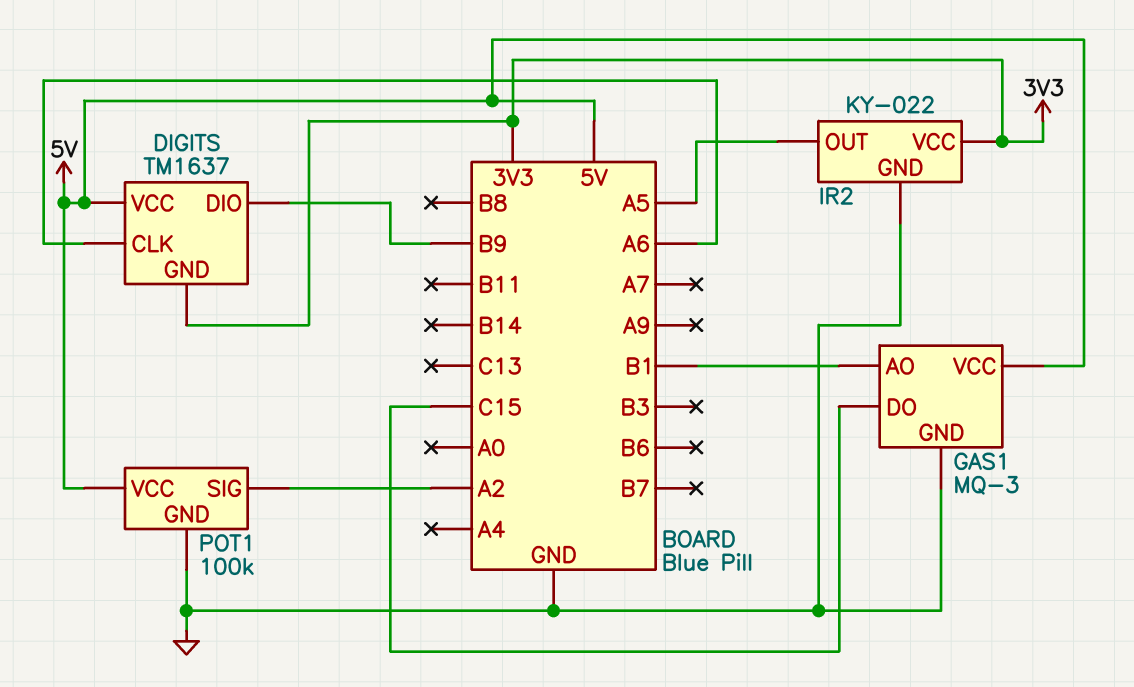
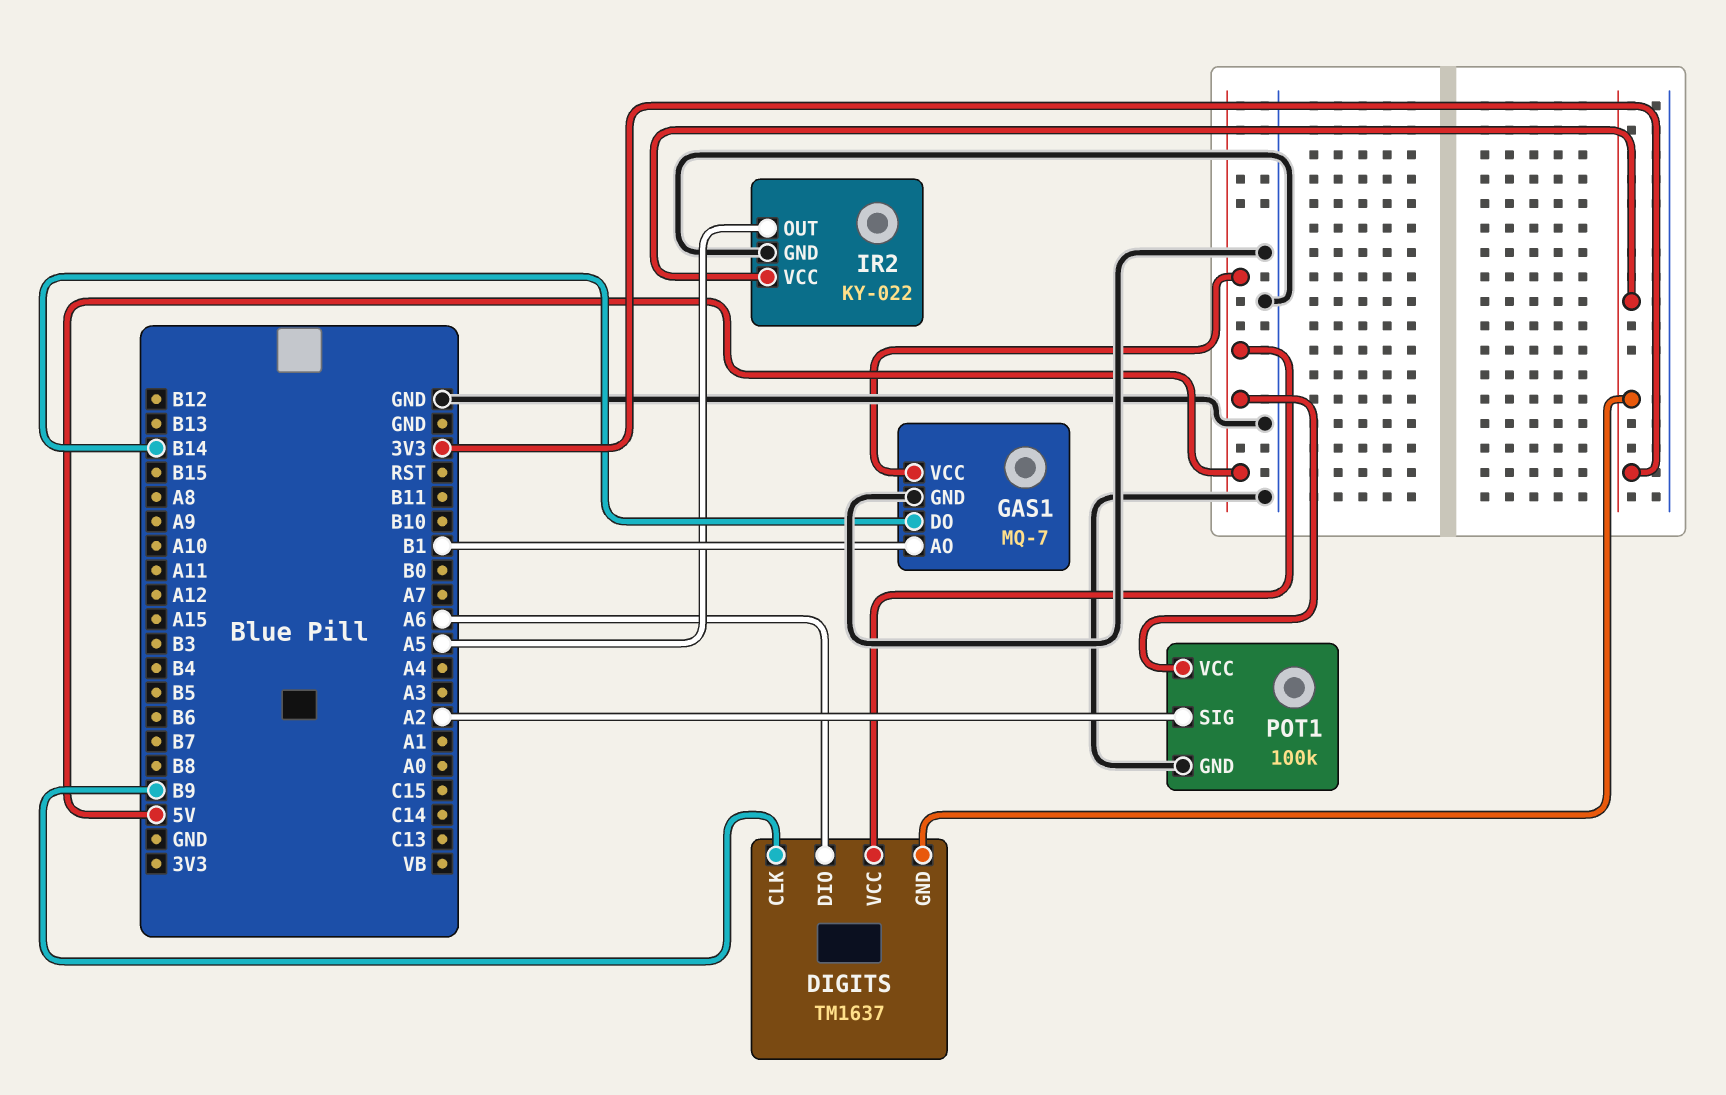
DIGITS pin CLK: A6 -> B9
DIGITS pin DIO: B9 -> A6
GAS1: MQ-3 -> MQ-7
GAS1 pin DO: C15 -> B14

